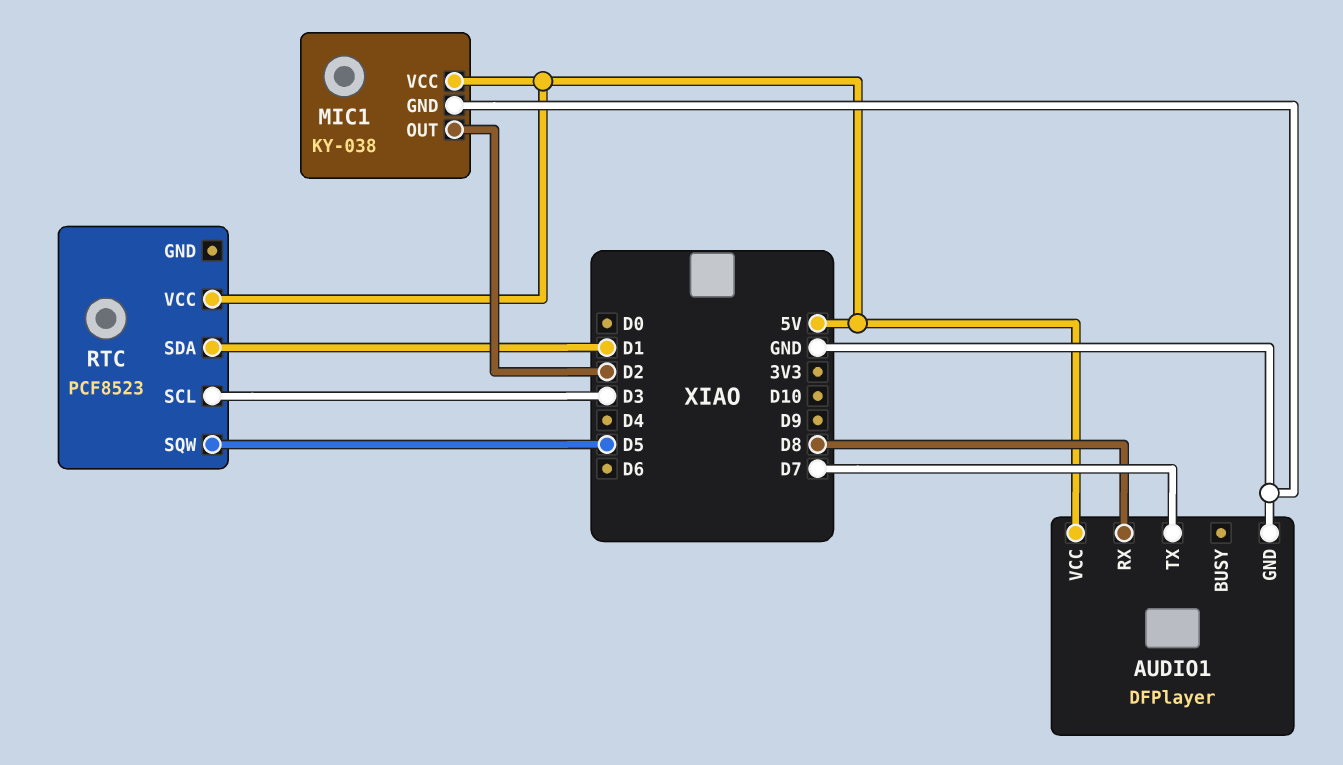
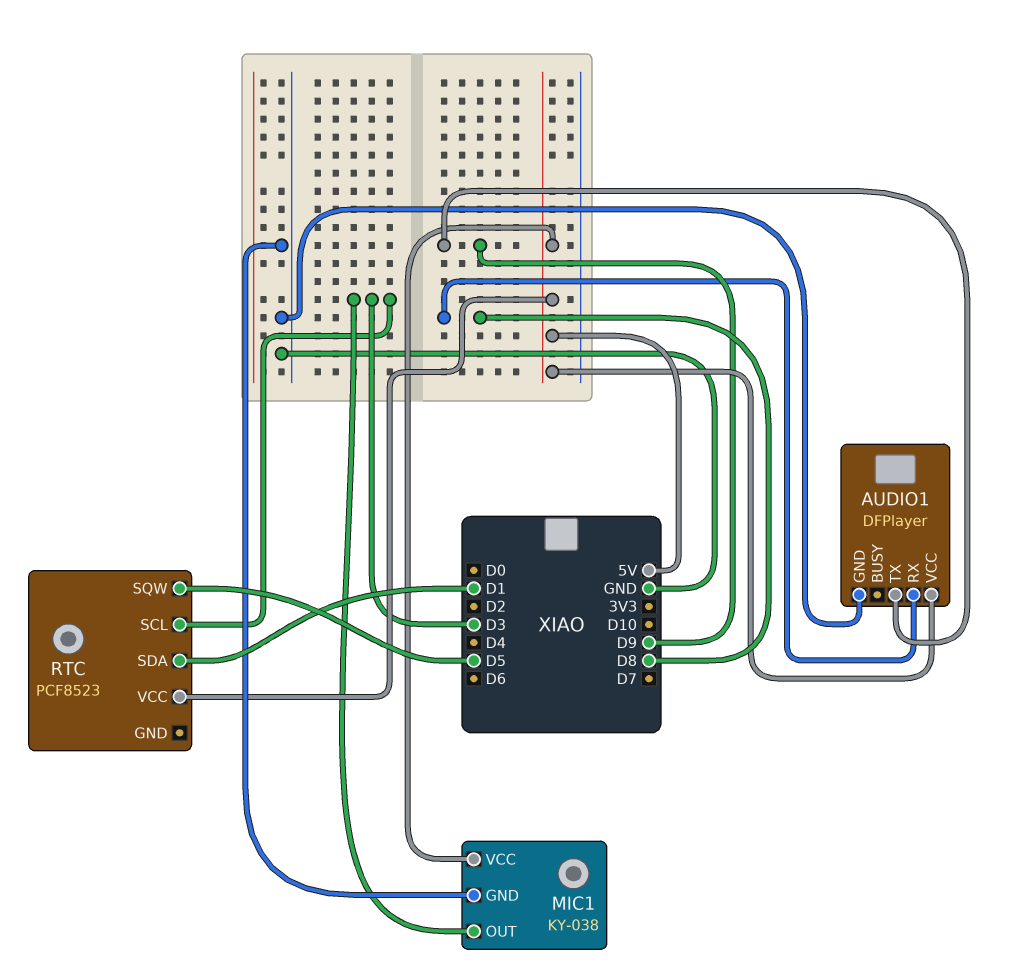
AUDIO1 pin TX: D7 -> D9
MIC1 pin OUT: D2 -> D3

